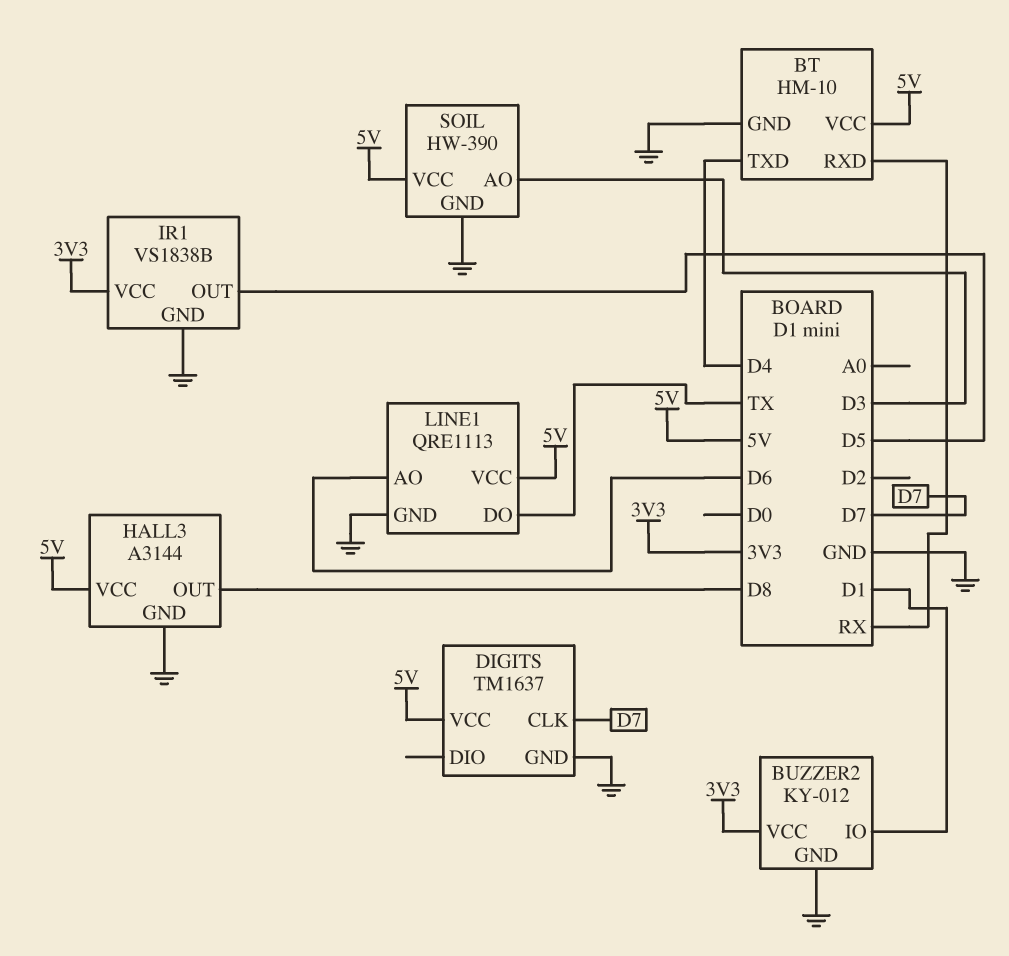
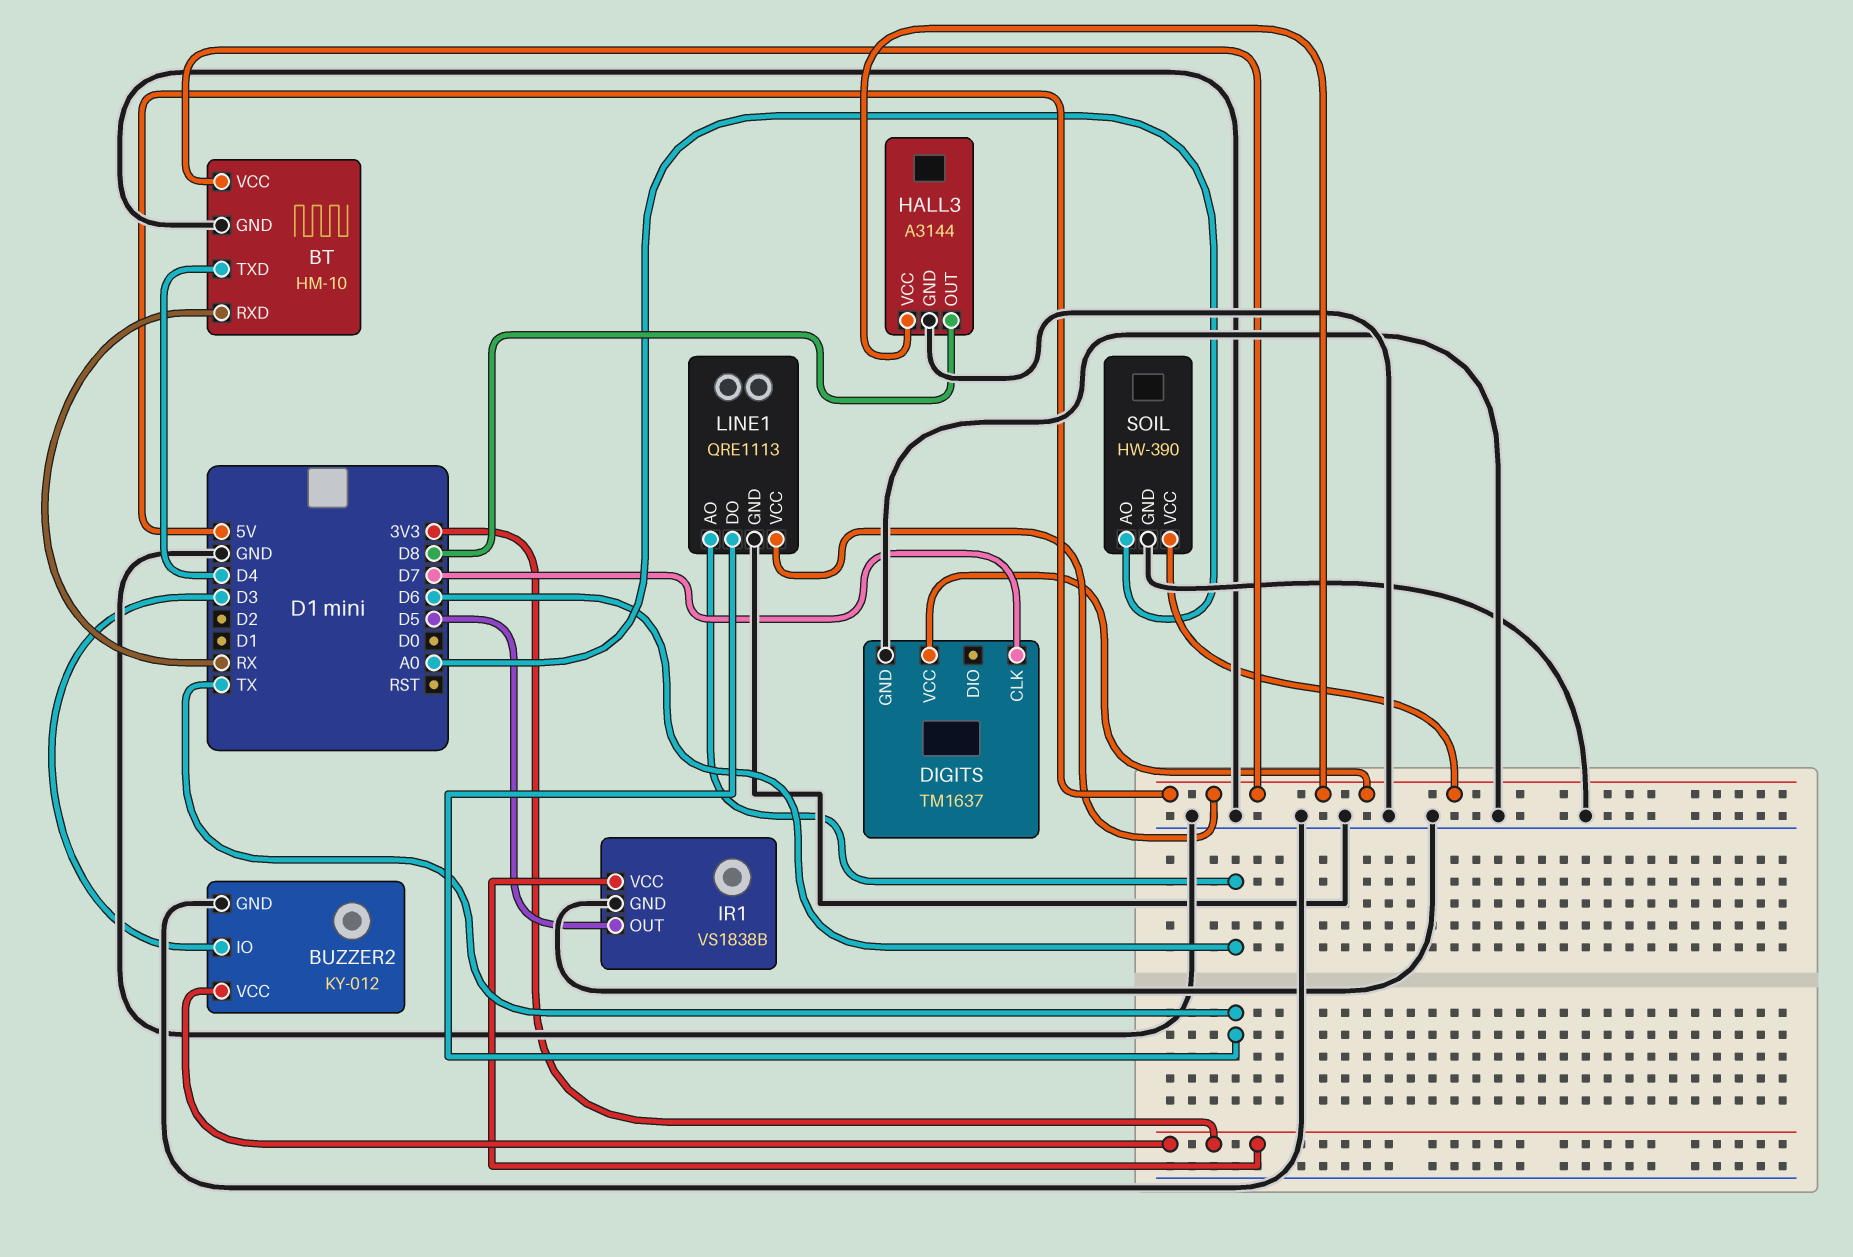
BUZZER2 pin IO: D1 -> D3
SOIL pin AO: D3 -> A0

